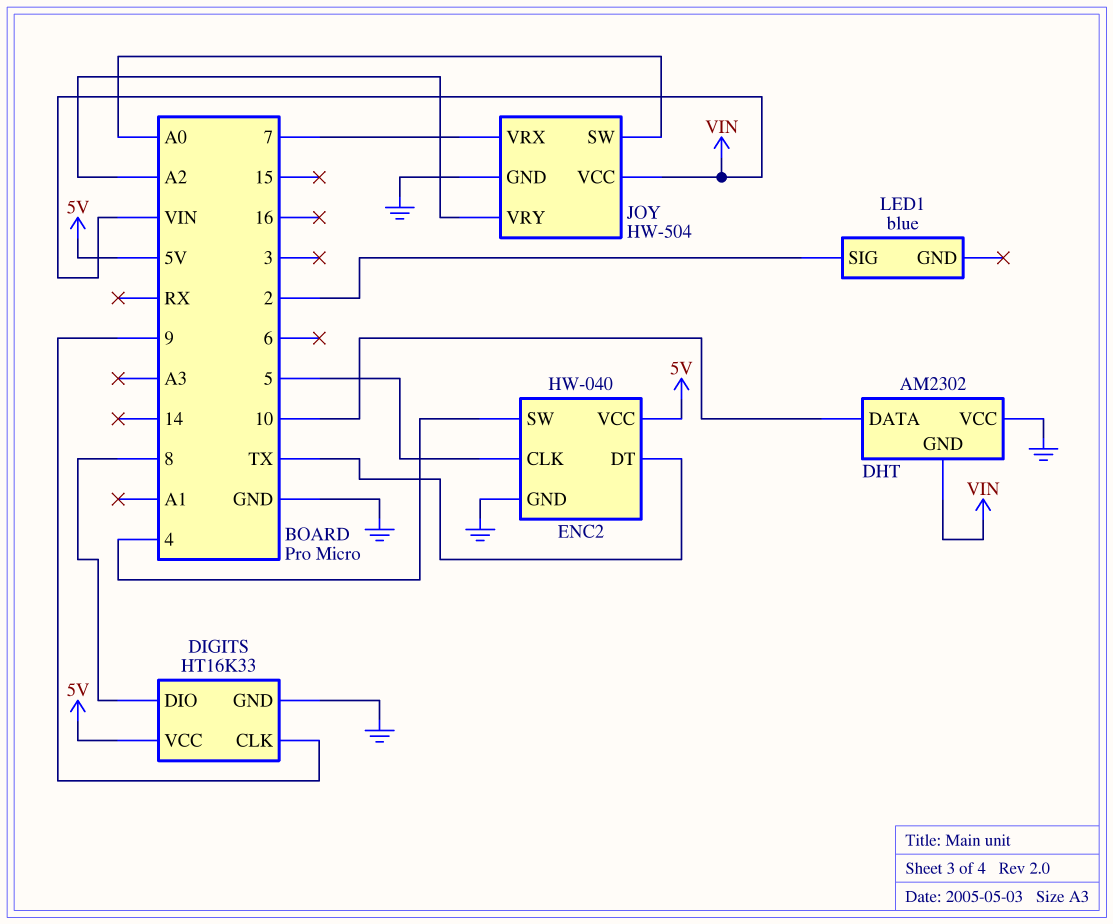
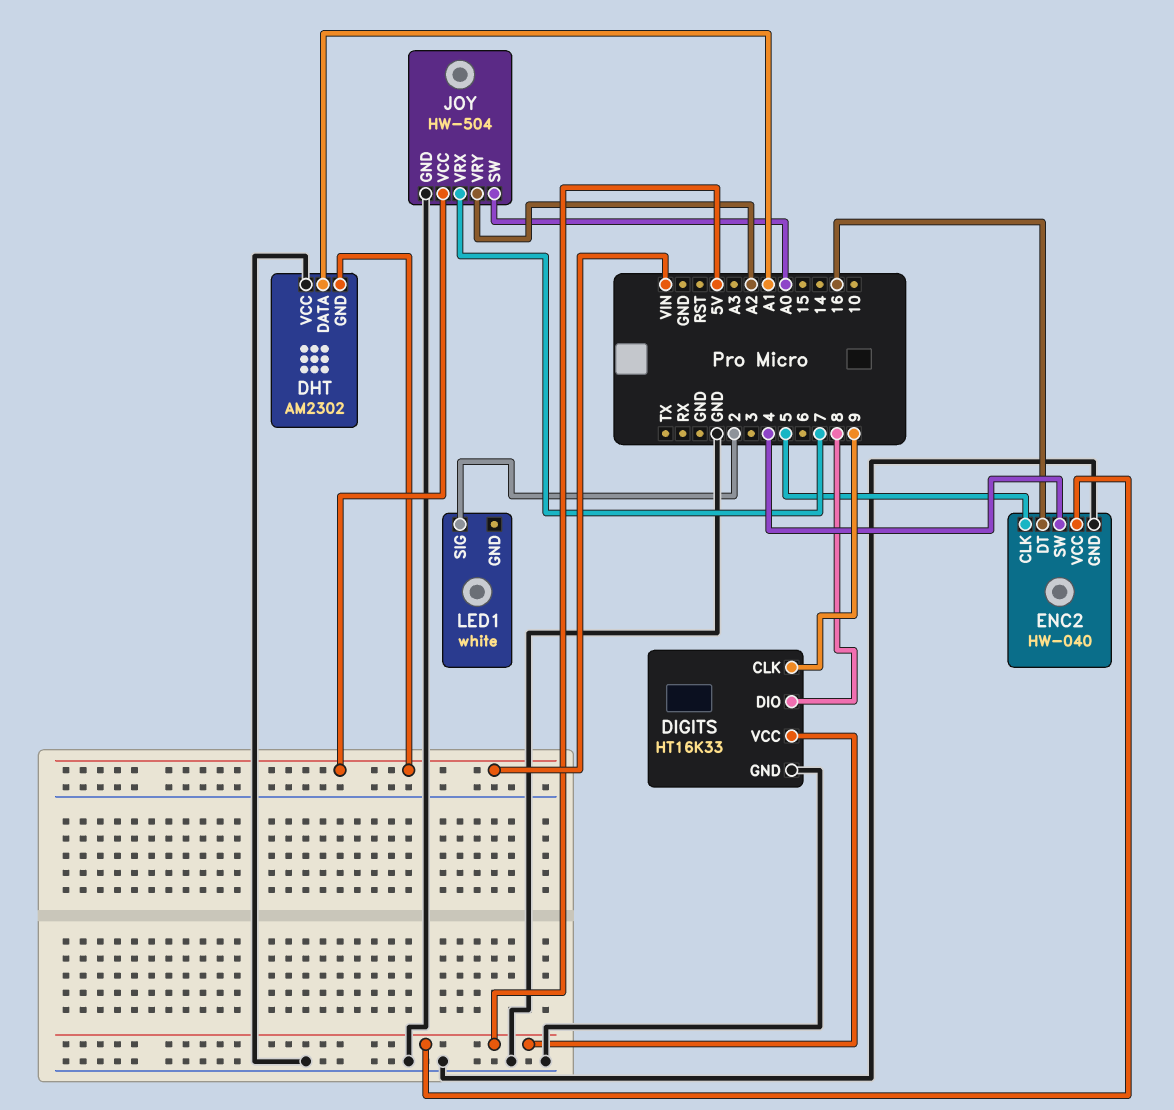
DHT pin DATA: 10 -> A1
ENC2 pin DT: TX -> 16
LED1: blue -> white

